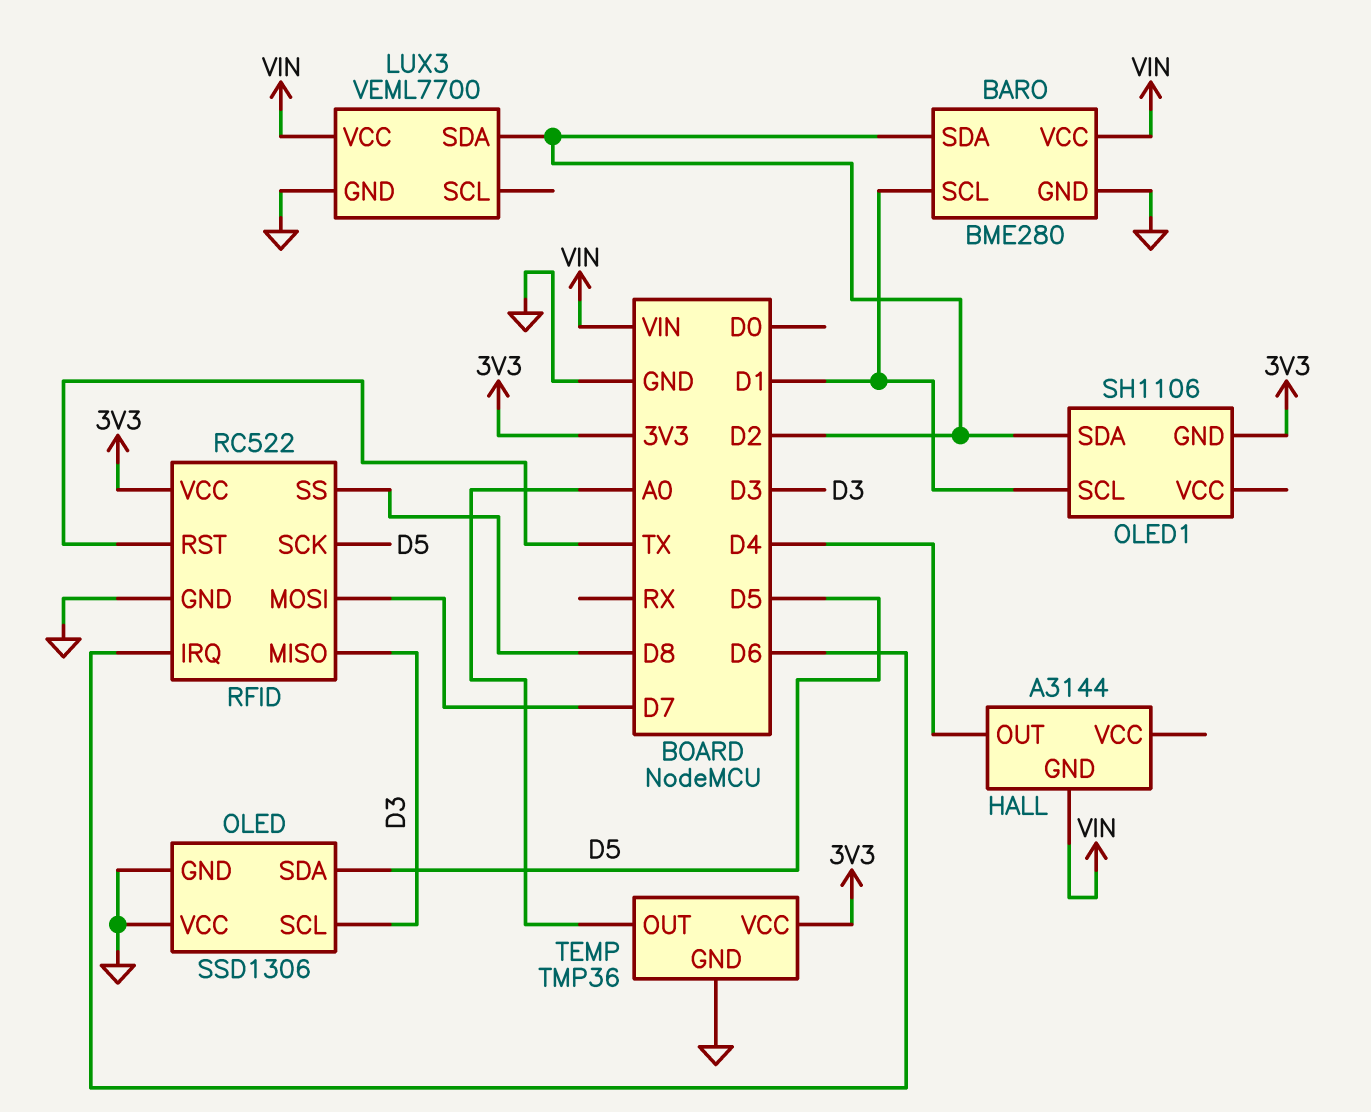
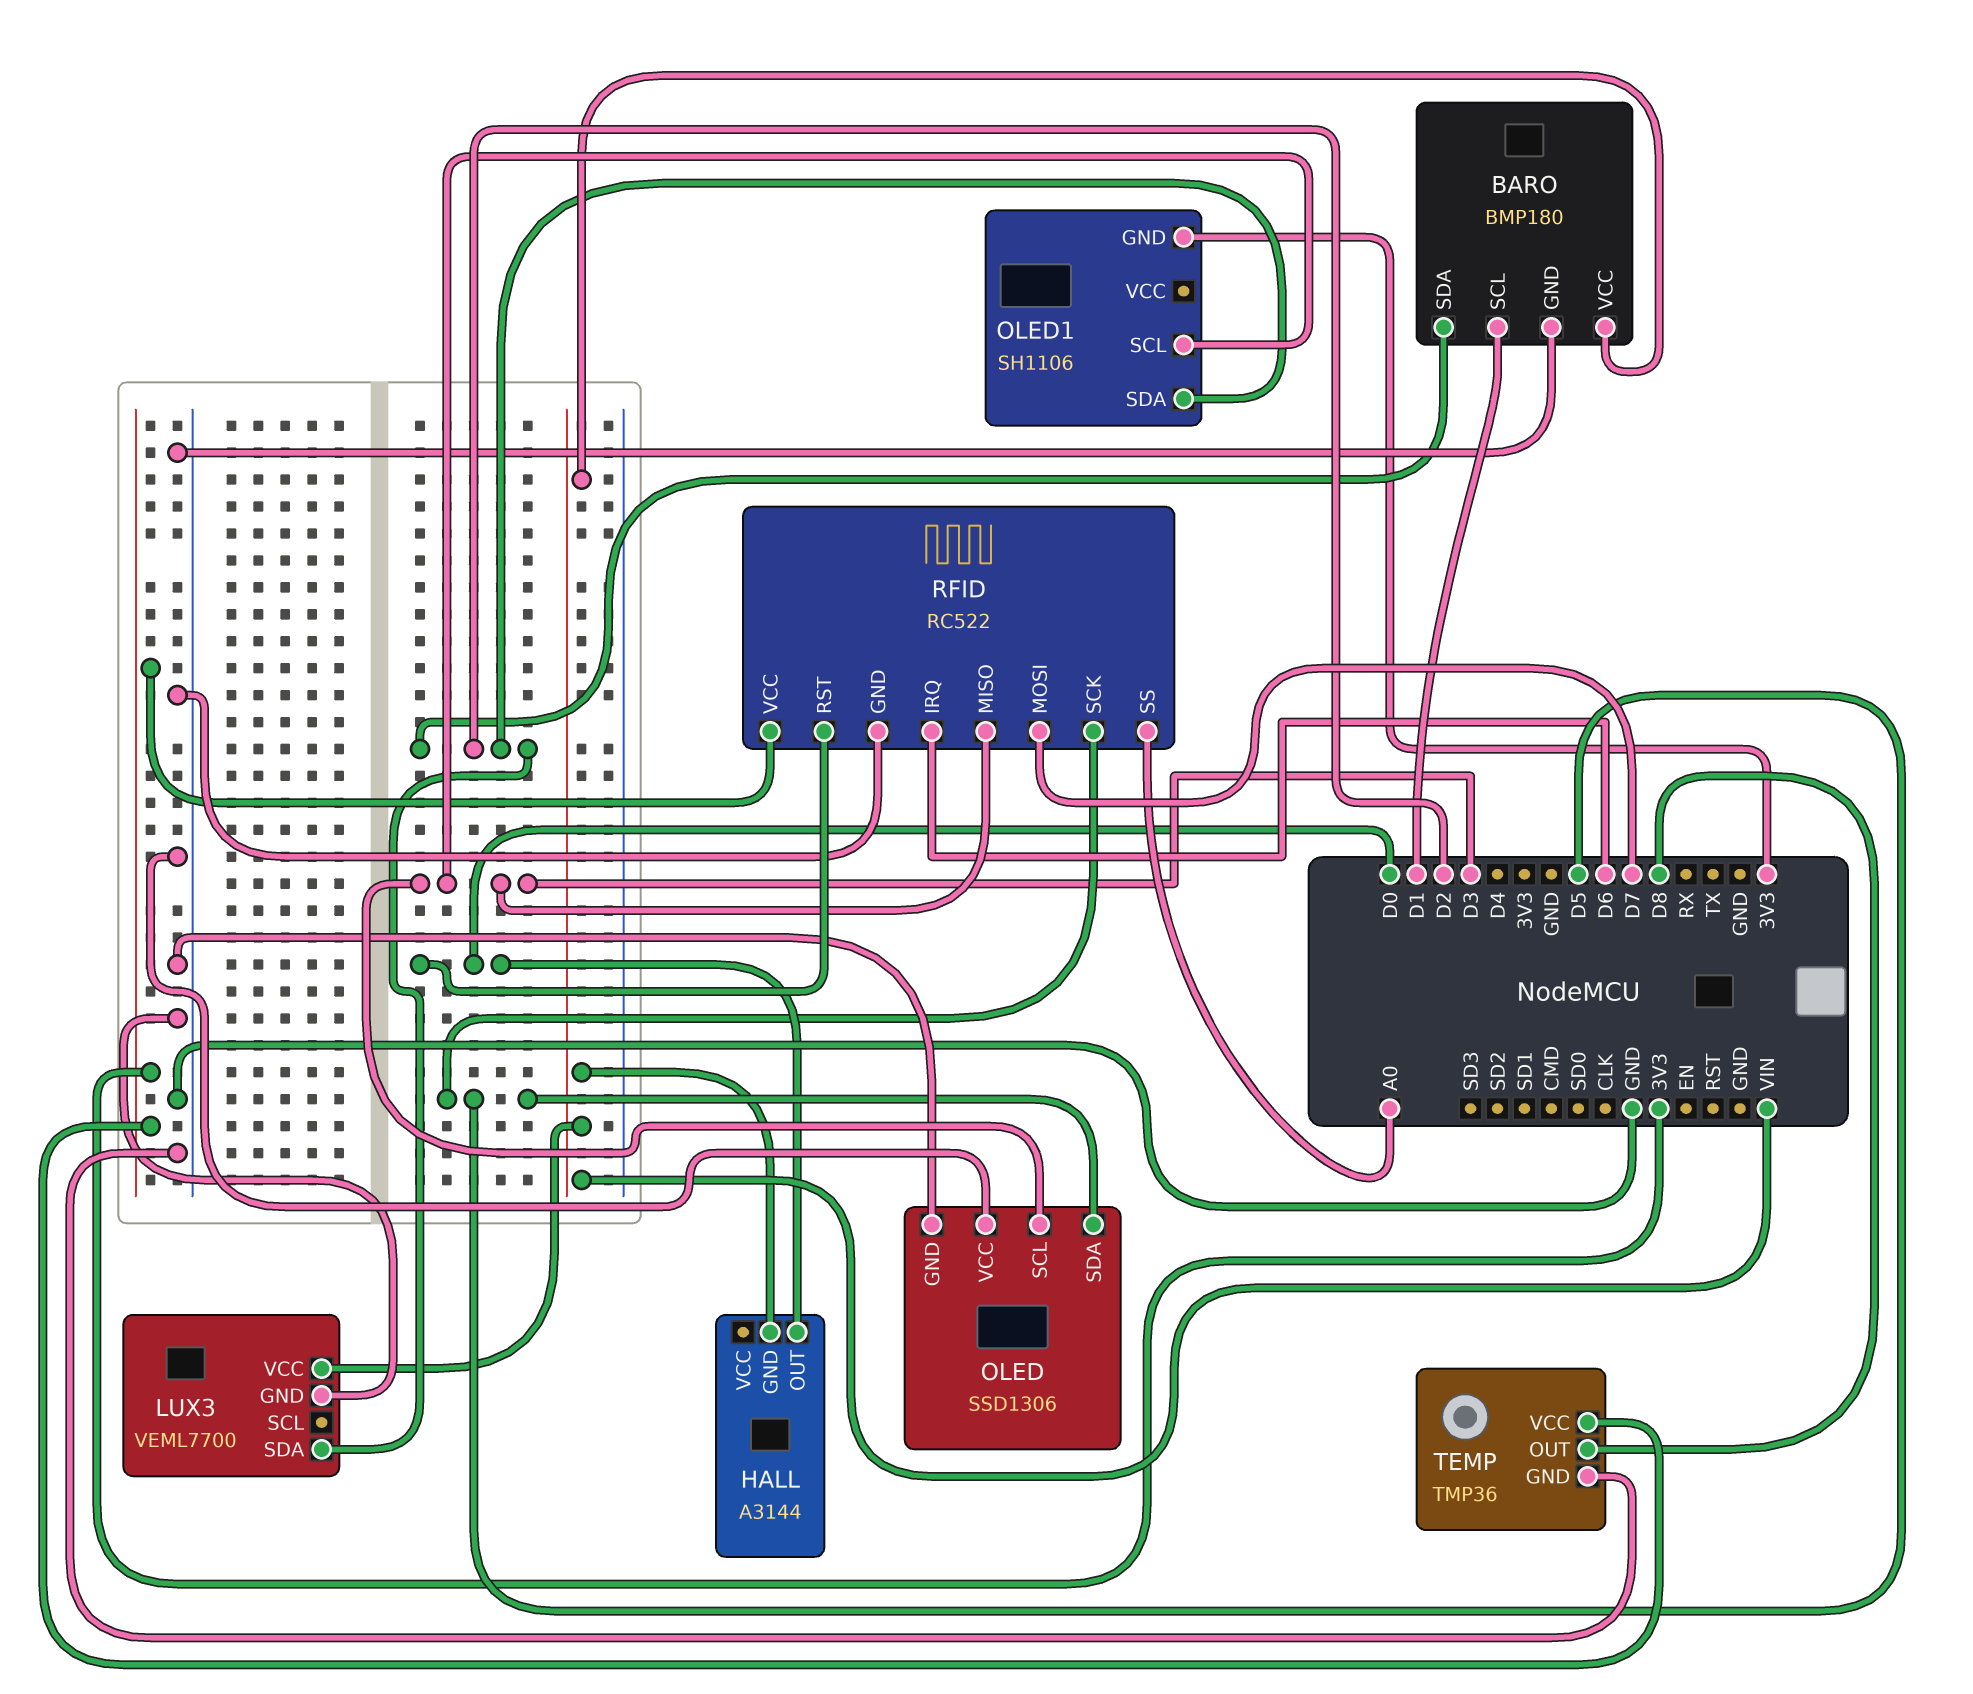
BARO: BME280 -> BMP180
HALL pin OUT: D4 -> D0
OLED1 pin SCL: D1 -> D3
RFID pin RST: TX -> D0
RFID pin SS: D8 -> A0
TEMP pin OUT: A0 -> D8

